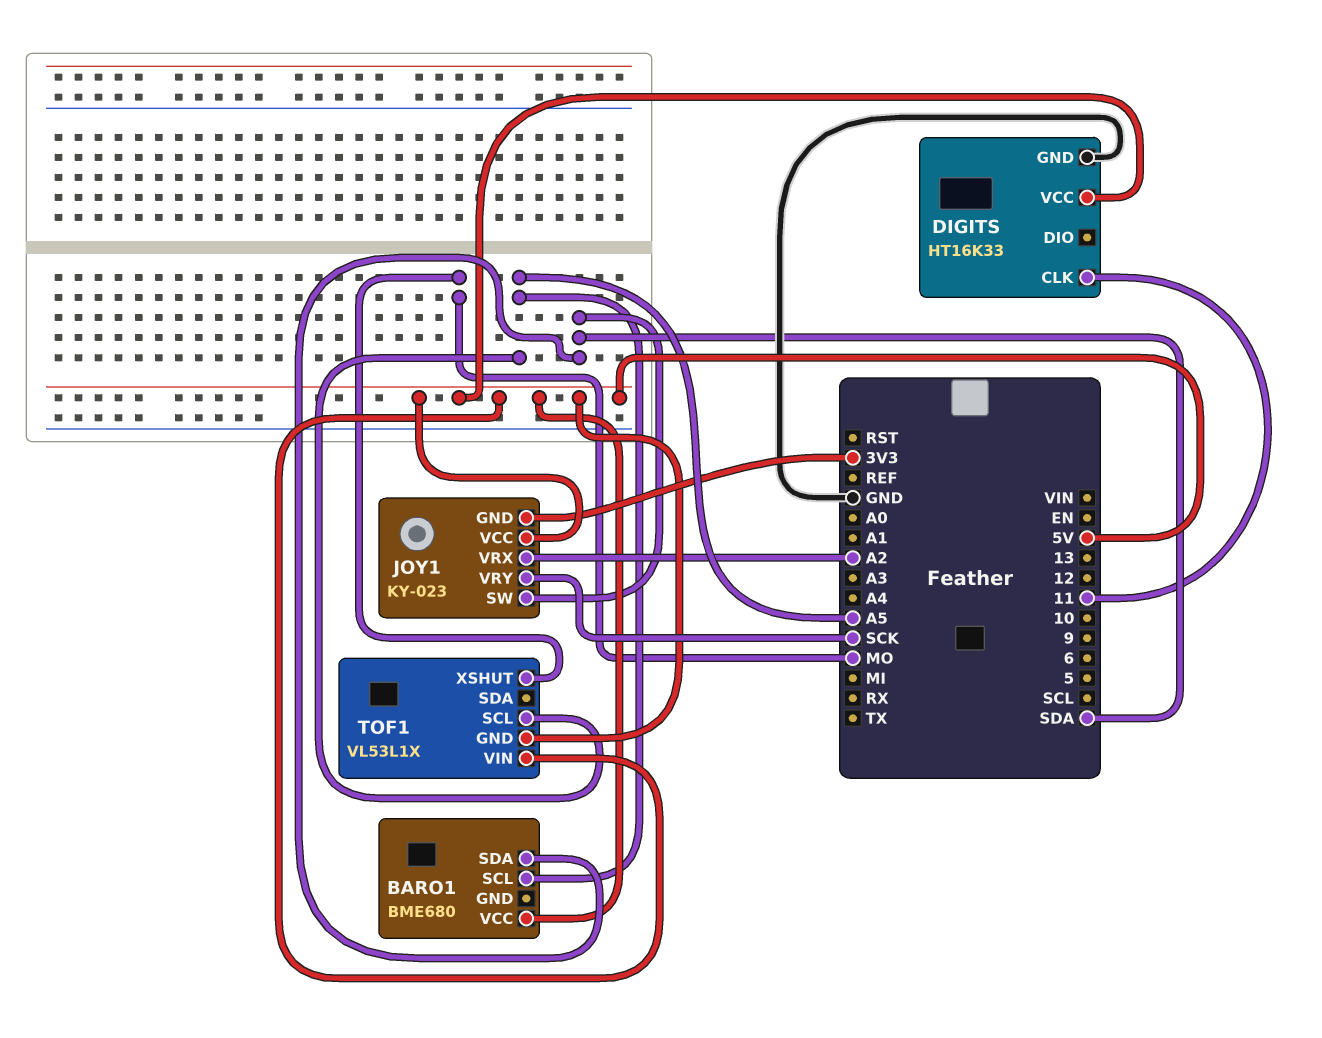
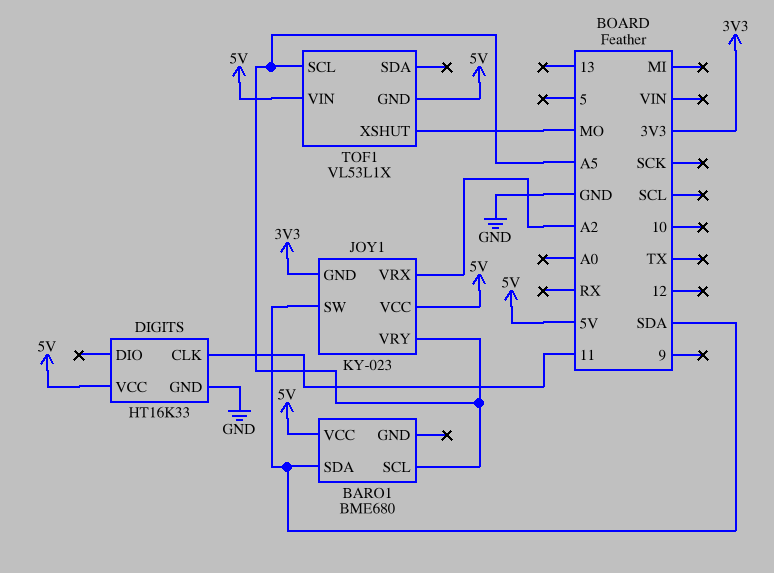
JOY1 pin VRY: SCK -> A5

